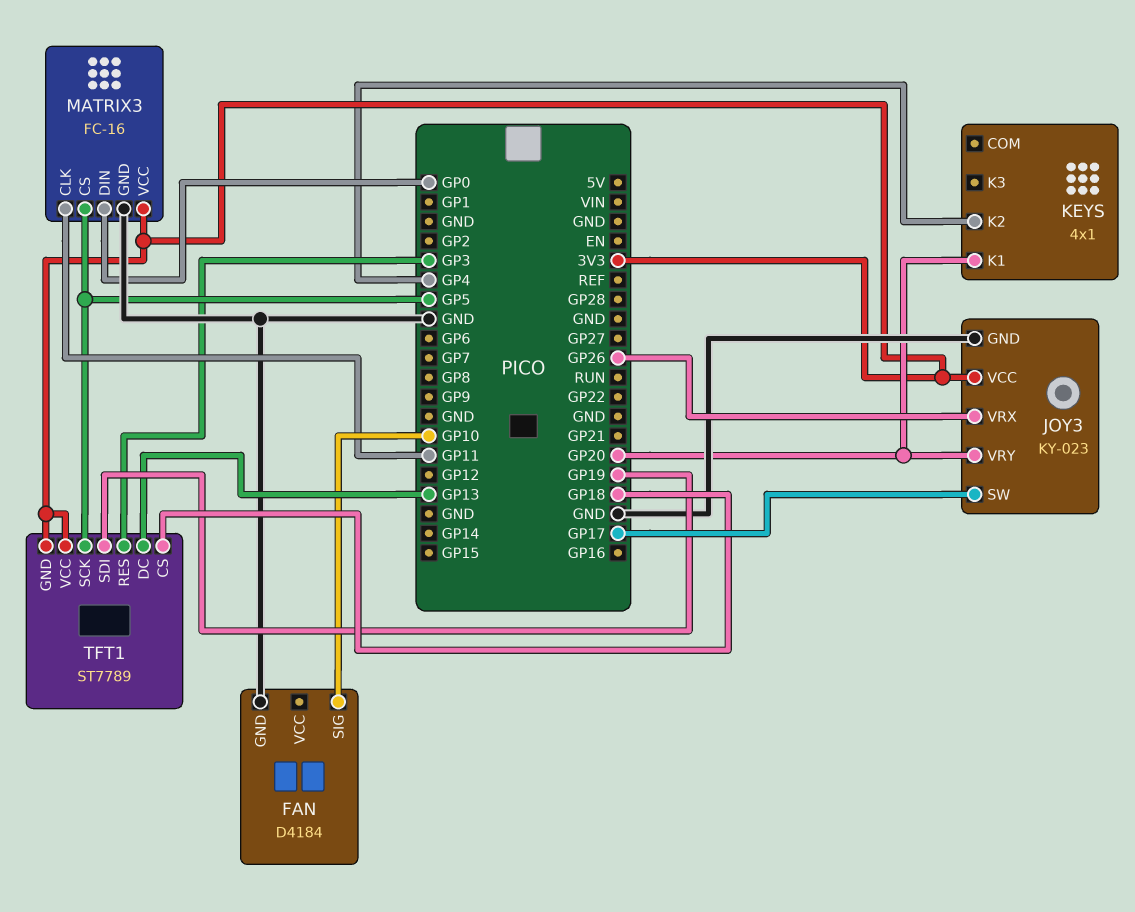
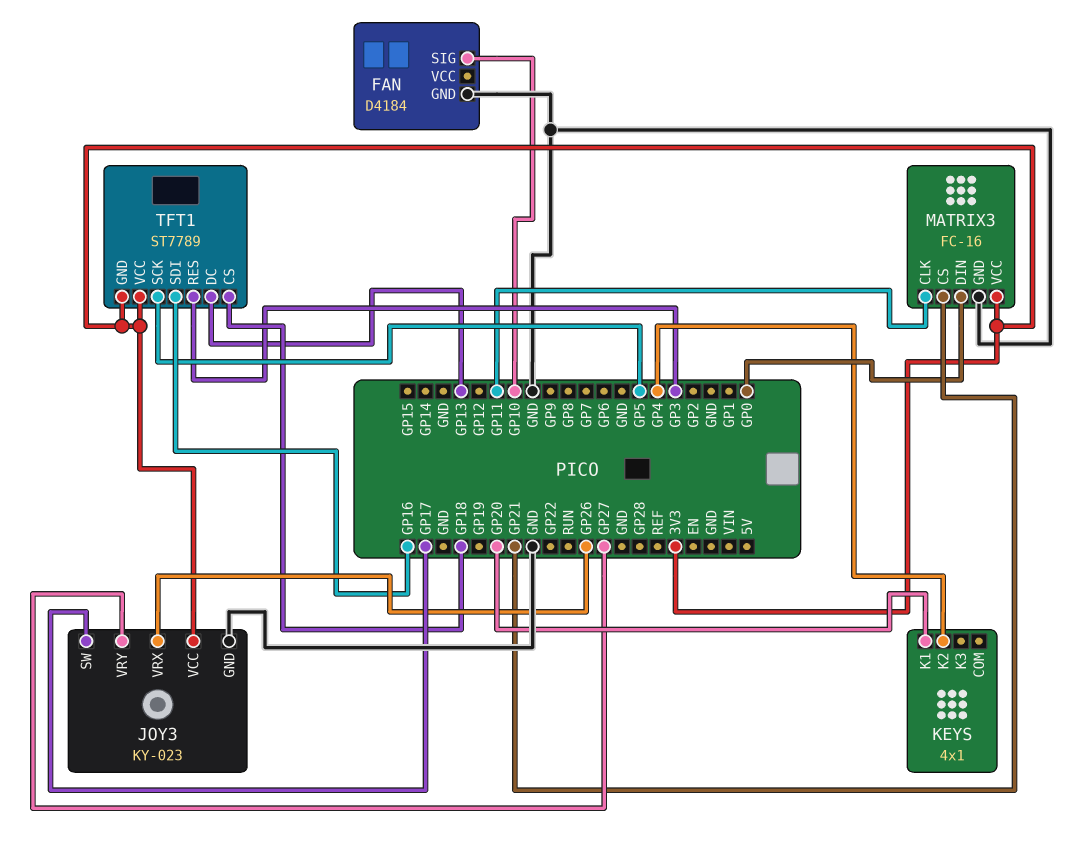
JOY3 pin VRY: GP20 -> GP27
MATRIX3 pin CS: GP5 -> GP21
TFT1 pin SDI: GP19 -> GP16

